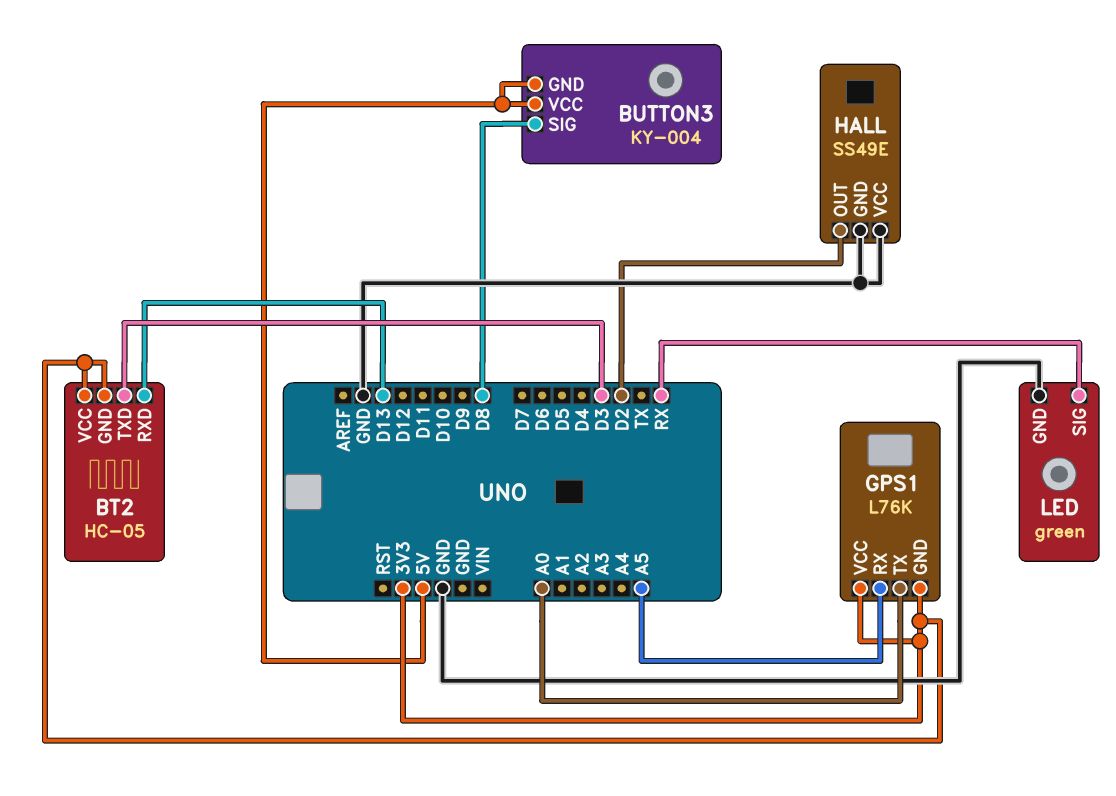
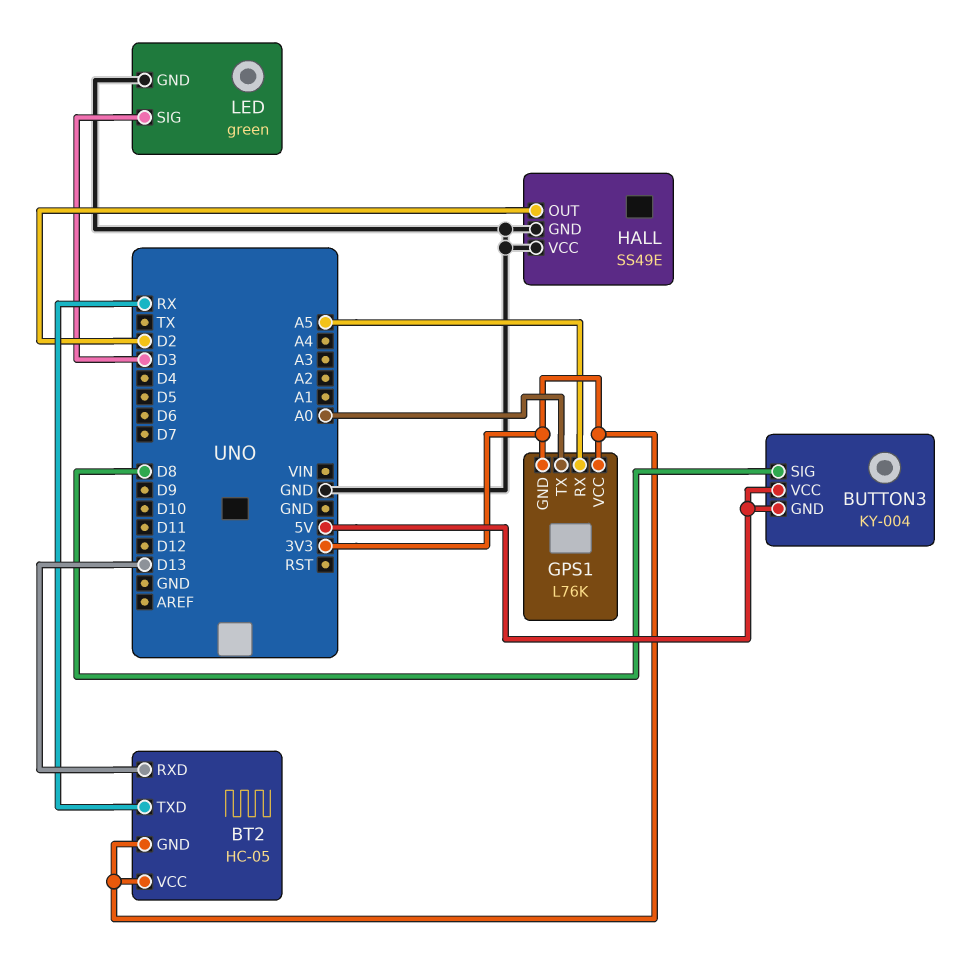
BT2 pin TXD: D3 -> RX
LED pin SIG: RX -> D3

